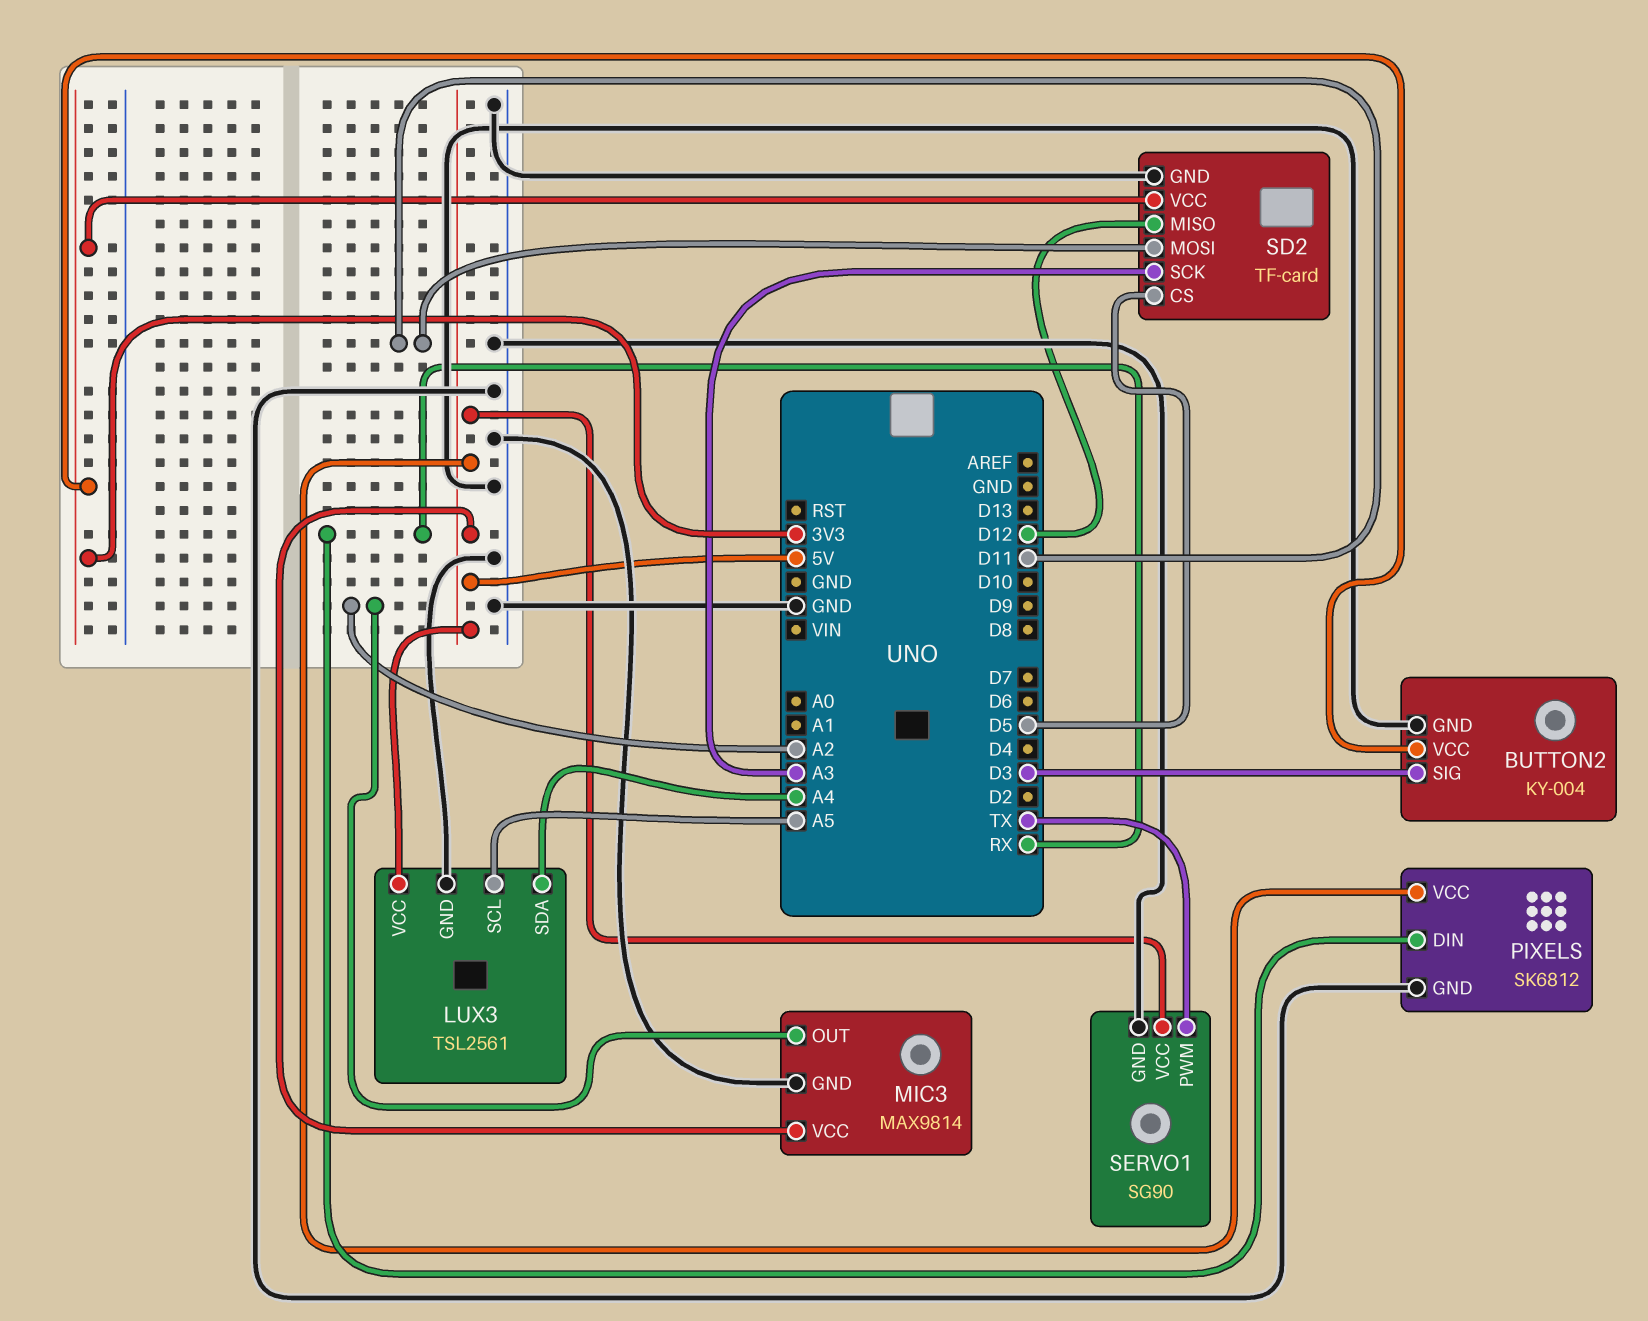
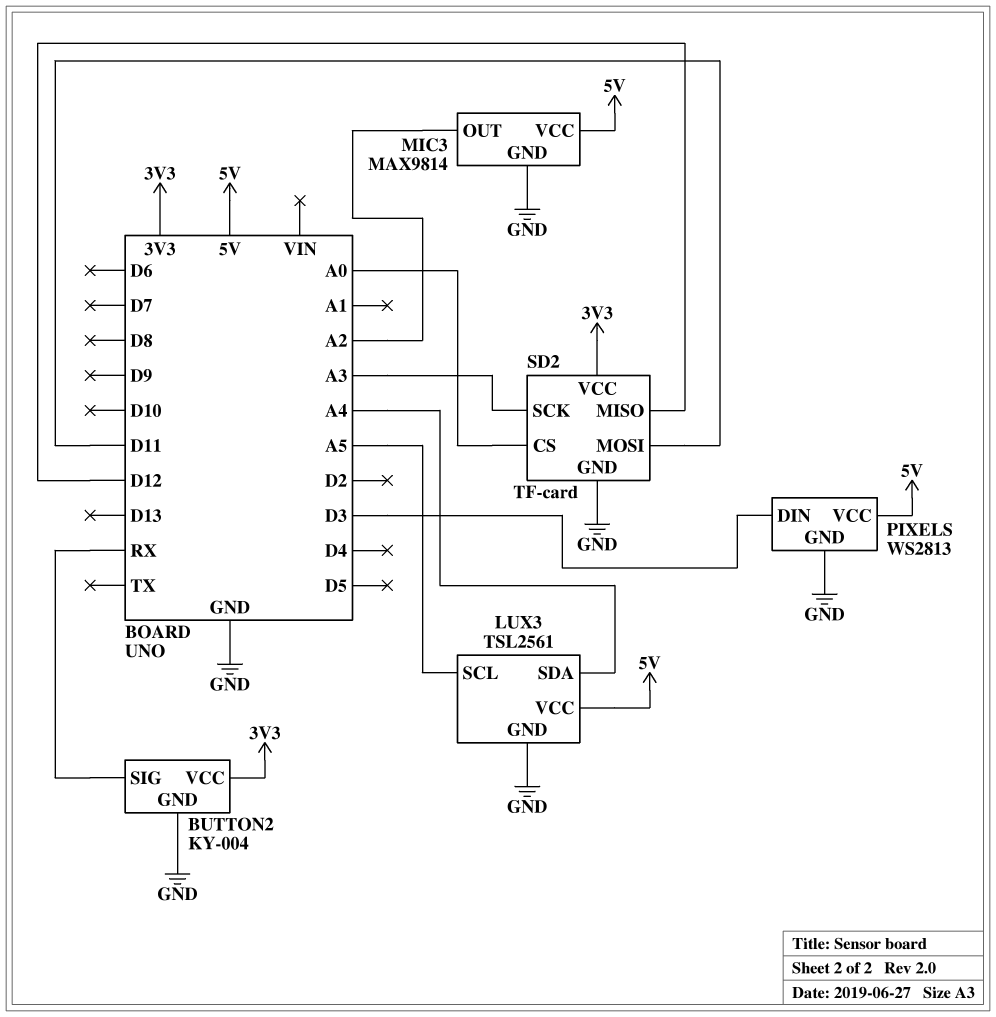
BUTTON2 pin SIG: D3 -> RX
PIXELS: SK6812 -> WS2813
PIXELS pin DIN: RX -> D3
SD2 pin CS: D5 -> A0
SERVO1: SG90 -> none
SERVO1 pin GND: GND -> none
SERVO1 pin PWM: TX -> none
SERVO1 pin VCC: 5V -> none

